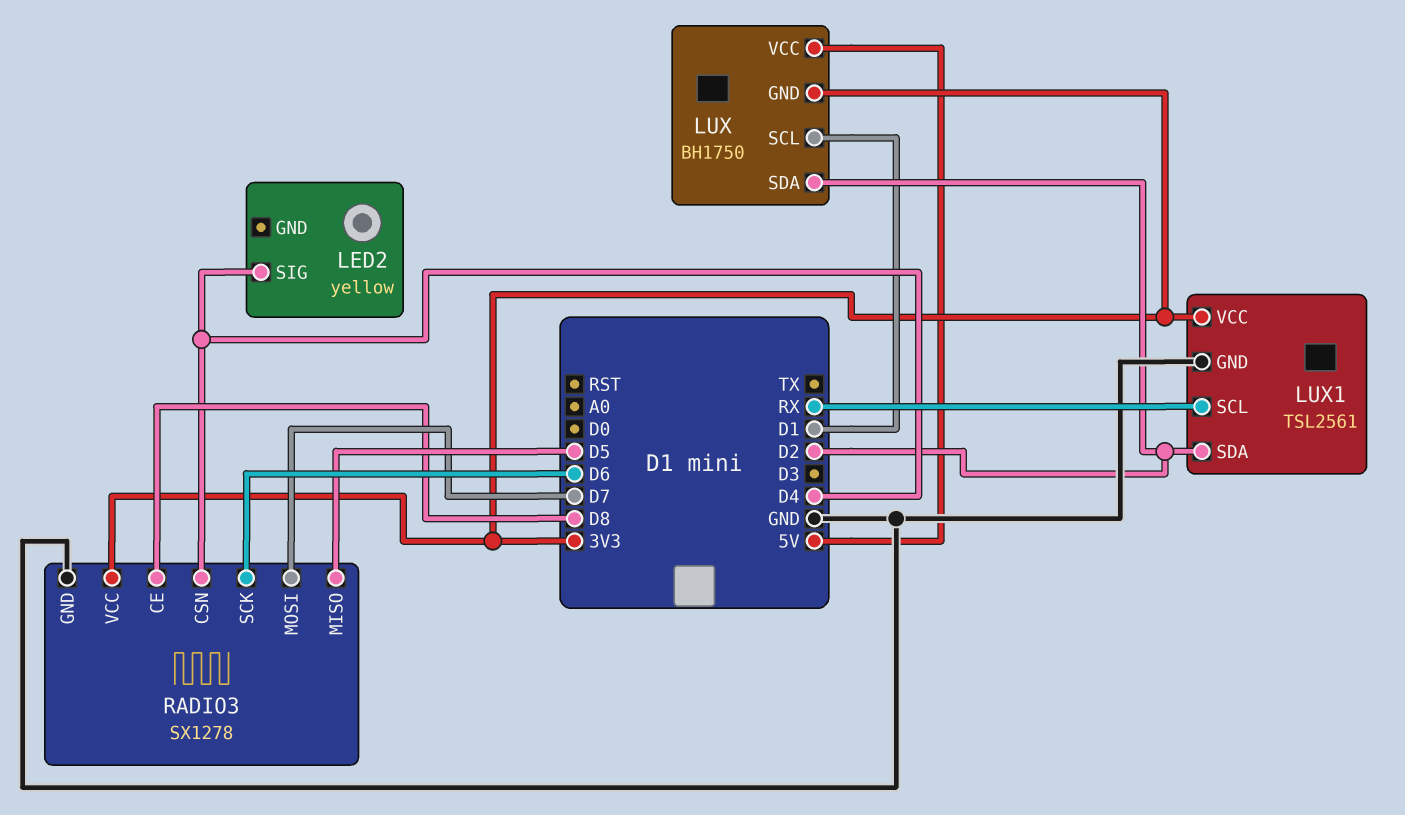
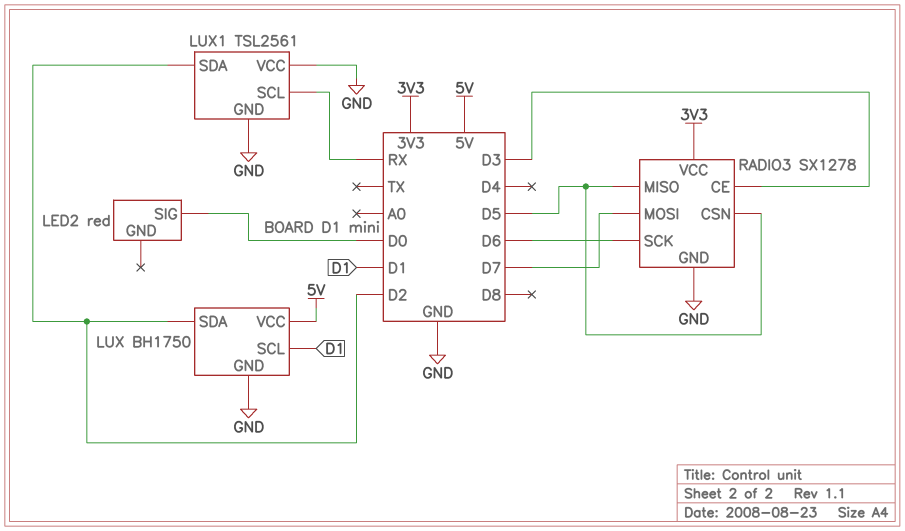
LED2: yellow -> red
LED2 pin SIG: D4 -> D0
LUX pin GND: 3V3 -> GND
LUX1 pin VCC: 3V3 -> GND
RADIO3 pin CE: D8 -> D3
RADIO3 pin CSN: D4 -> D5

